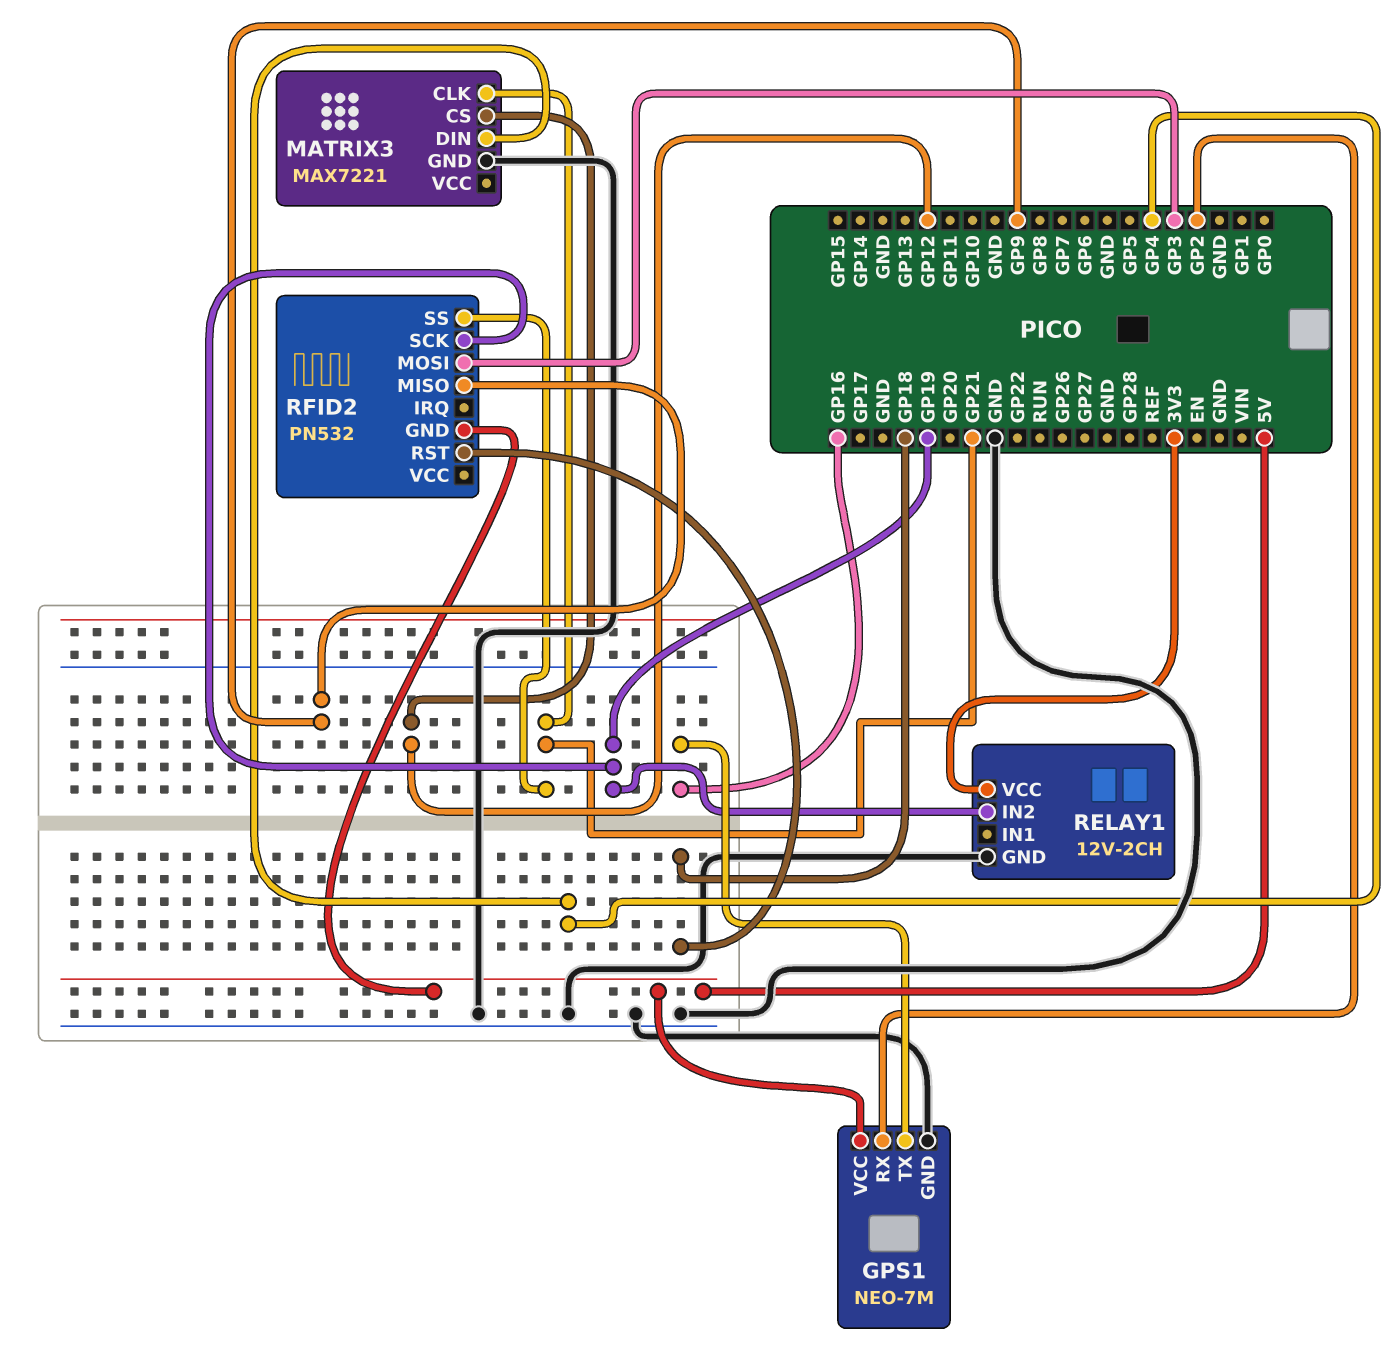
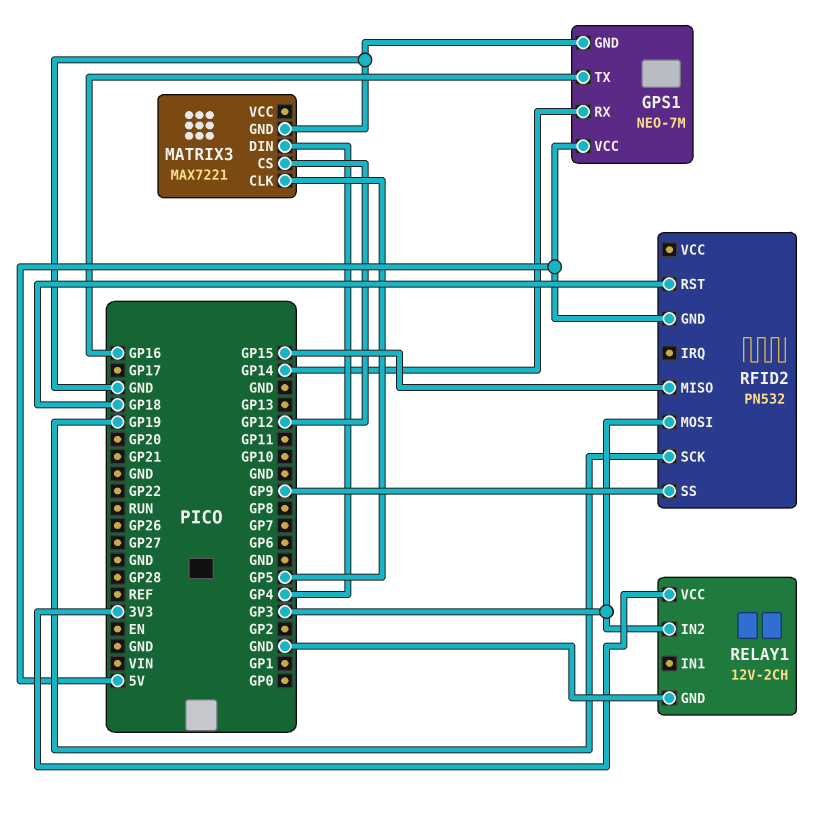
GPS1 pin RX: GP2 -> GP14
MATRIX3 pin CLK: GP21 -> GP5
RELAY1 pin IN2: GP19 -> GP3
RFID2 pin MISO: GP9 -> GP15
RFID2 pin SS: GP21 -> GP9

